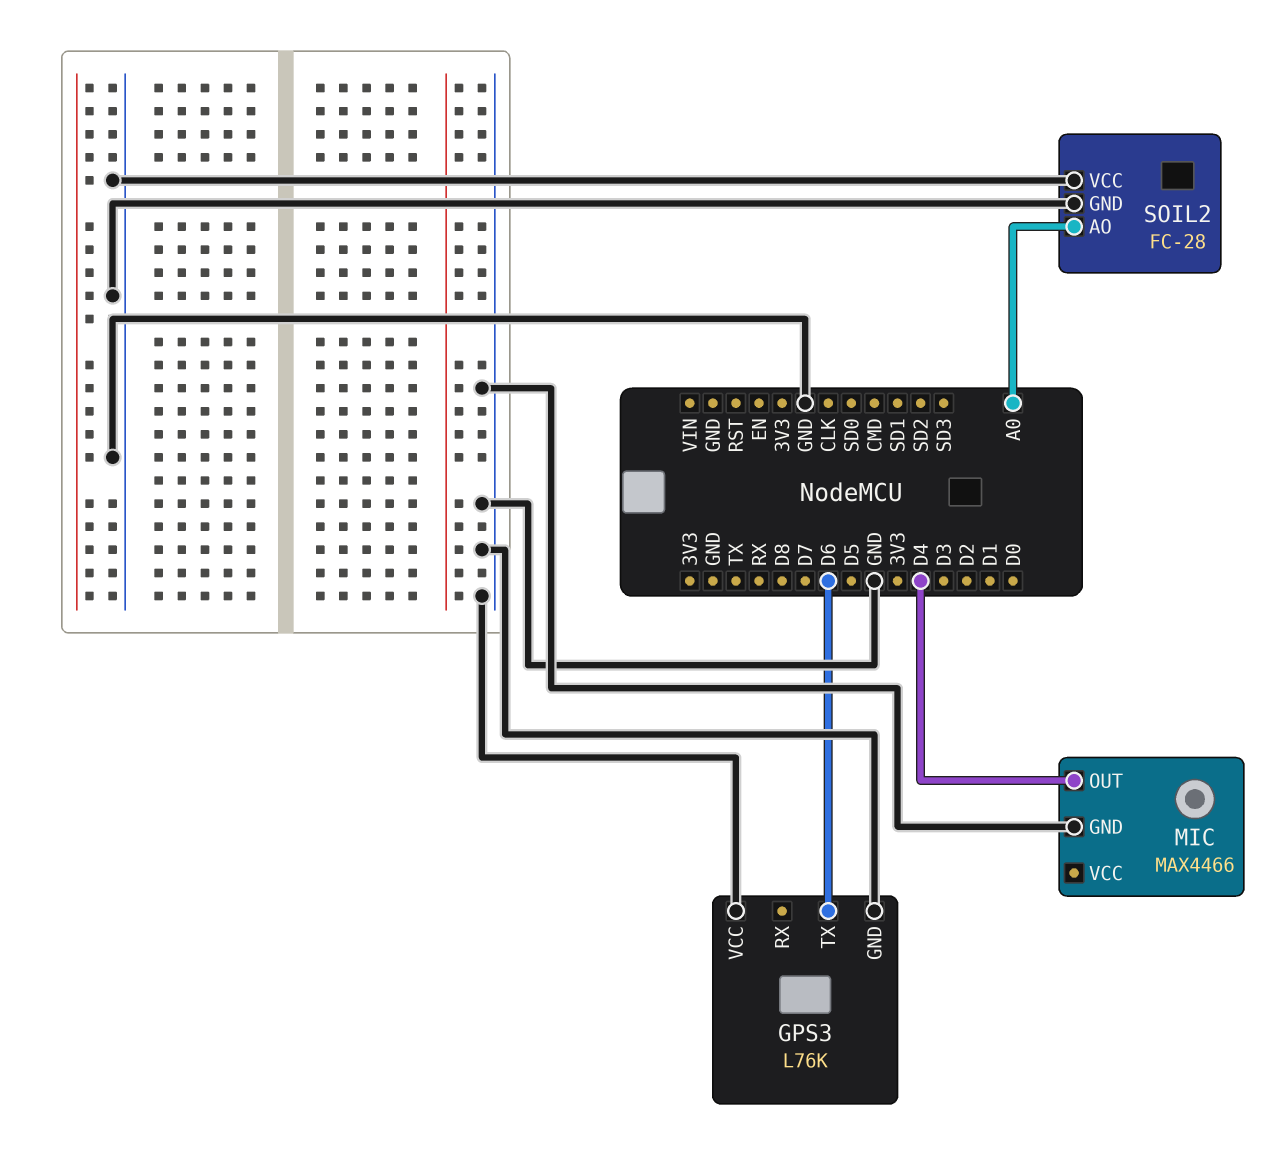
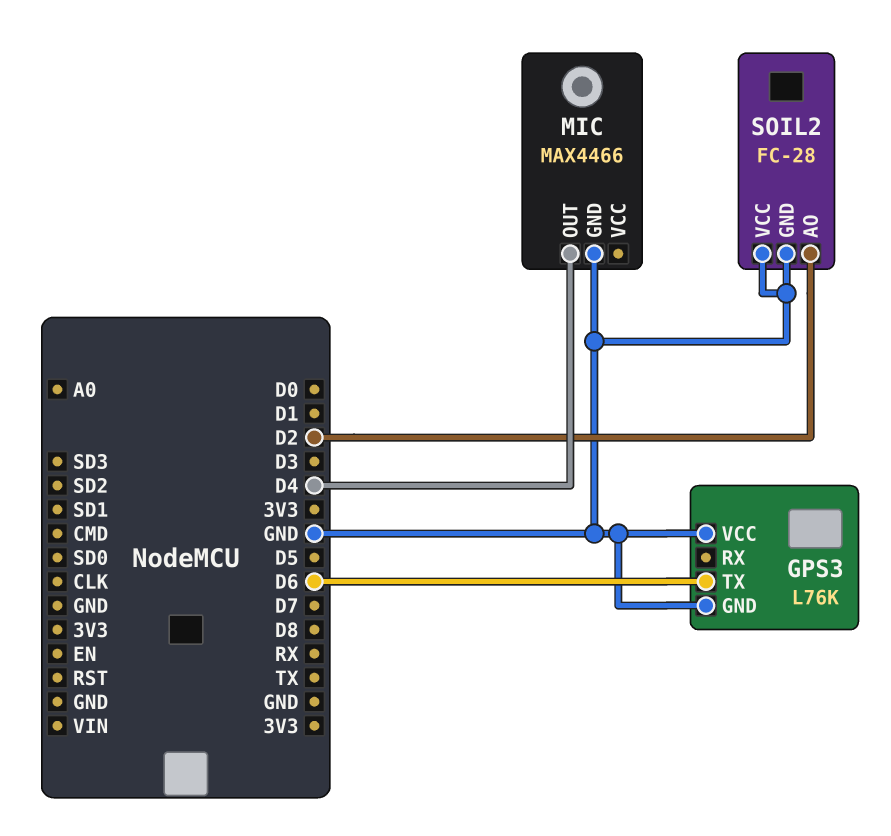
SOIL2 pin AO: A0 -> D2

